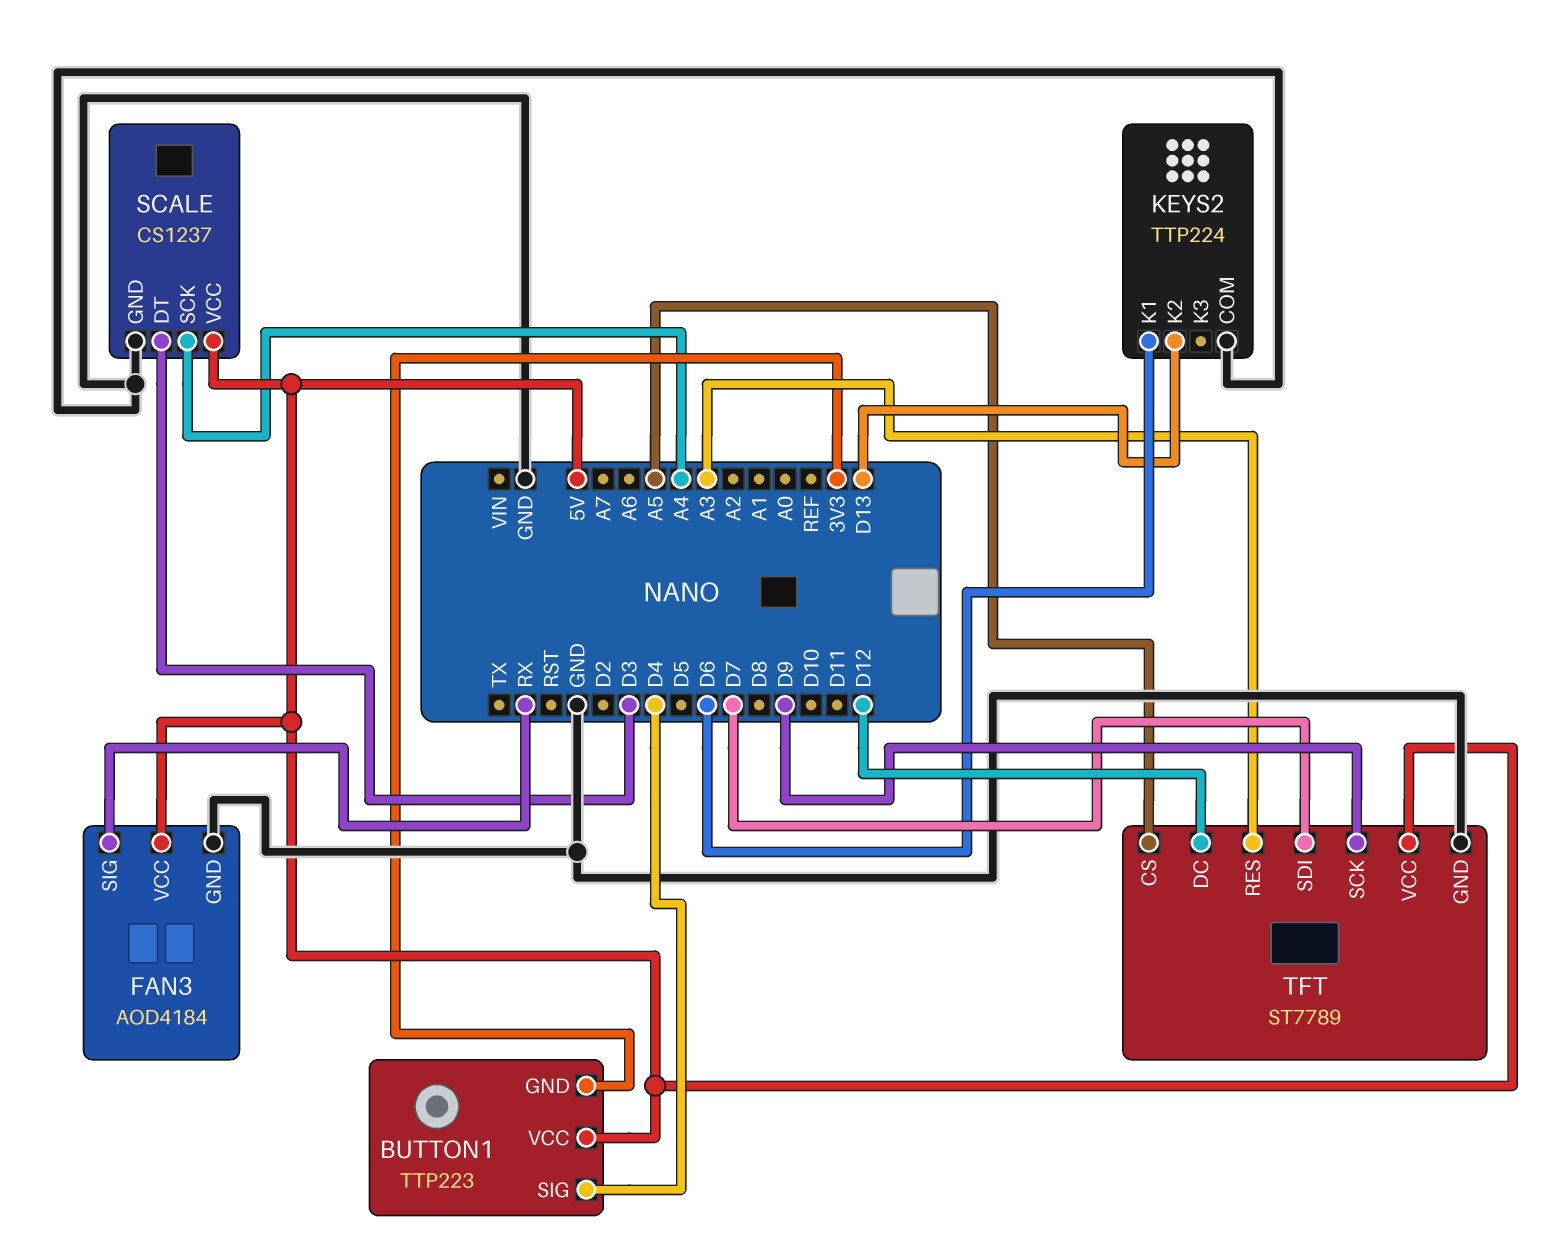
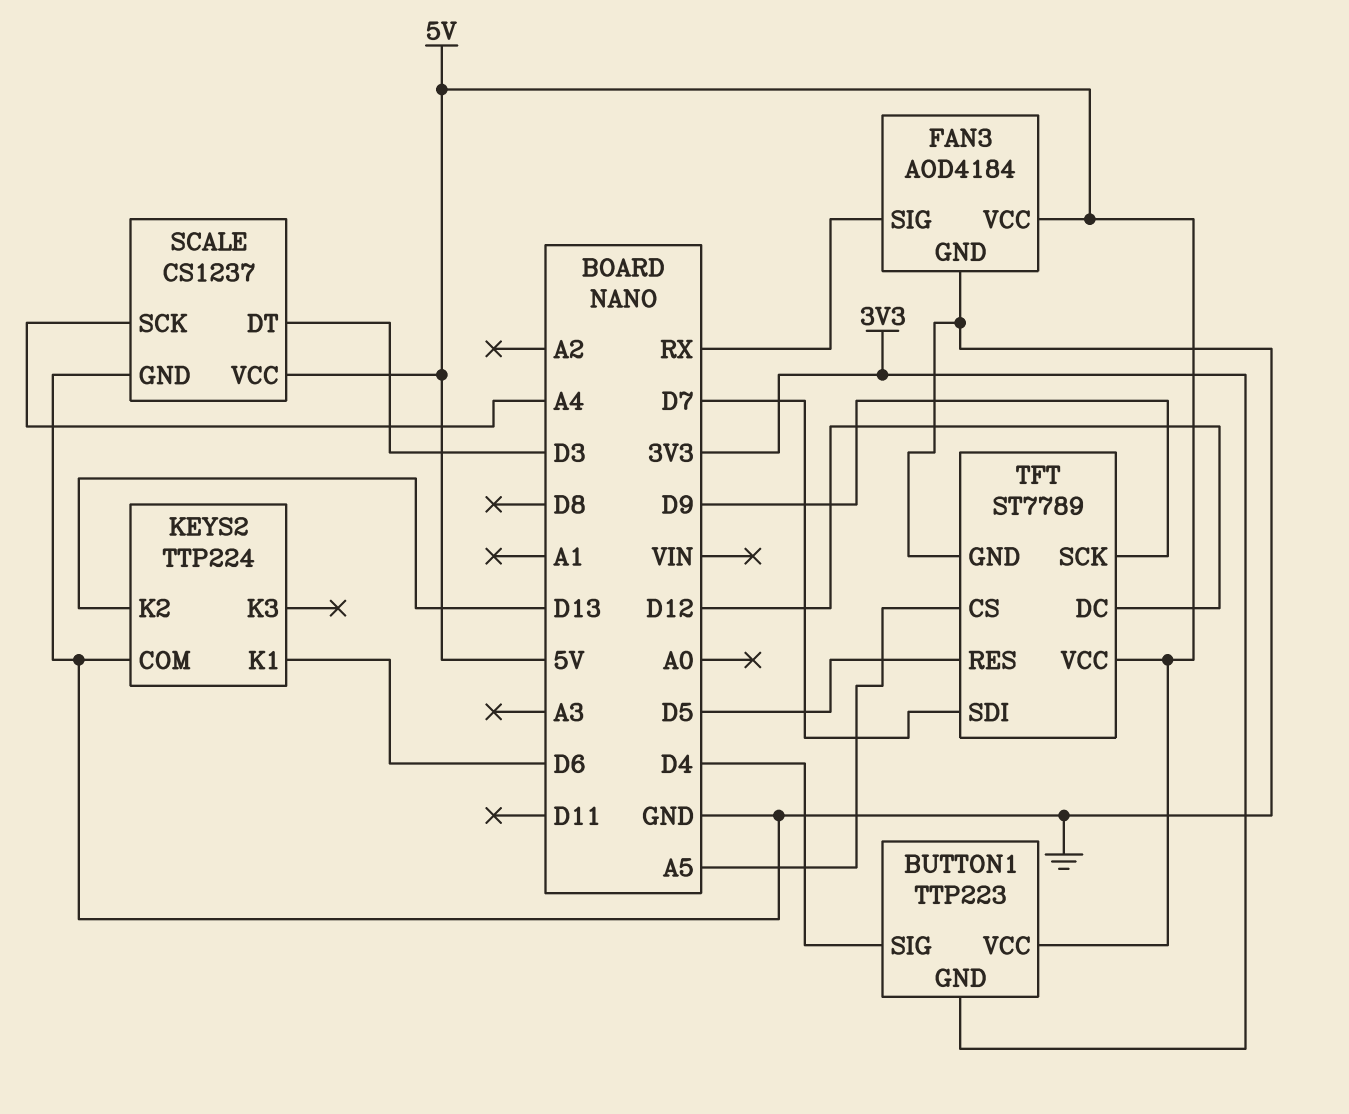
TFT pin RES: A3 -> D5

